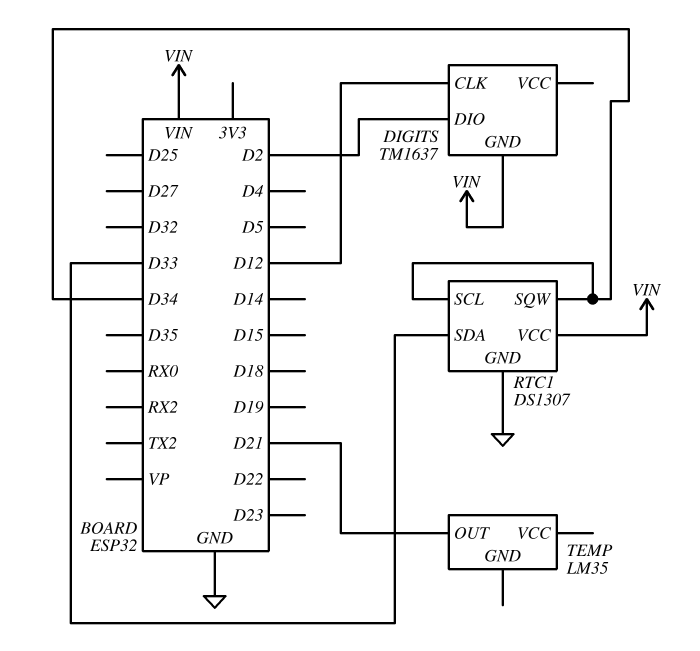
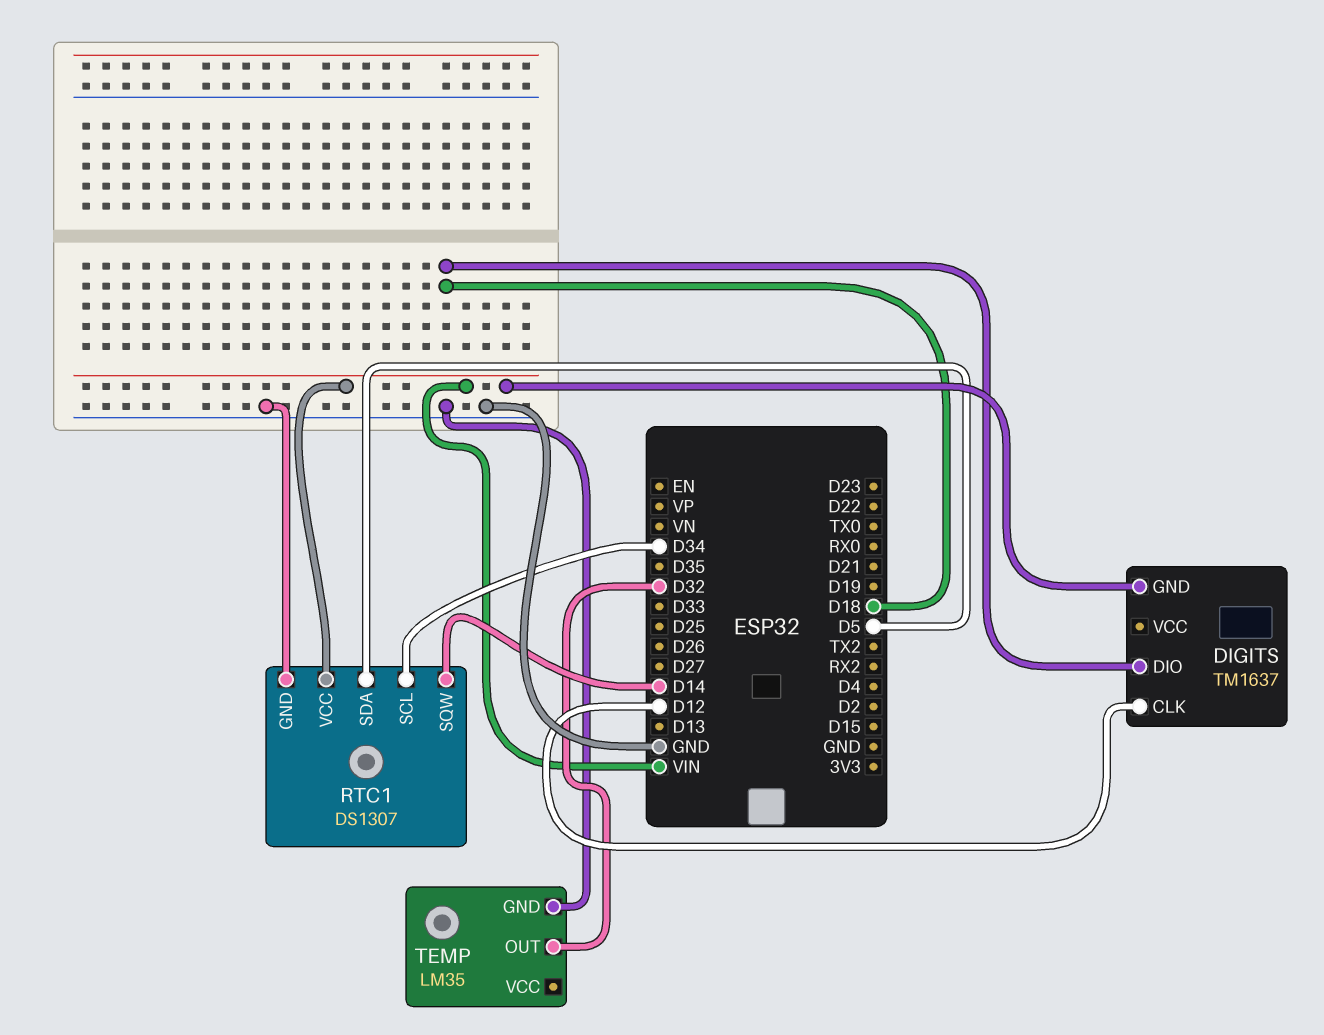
DIGITS pin DIO: D2 -> D18
RTC1 pin SDA: D33 -> D5
RTC1 pin SQW: D34 -> D14
TEMP pin GND: none -> GND
TEMP pin OUT: D21 -> D32

